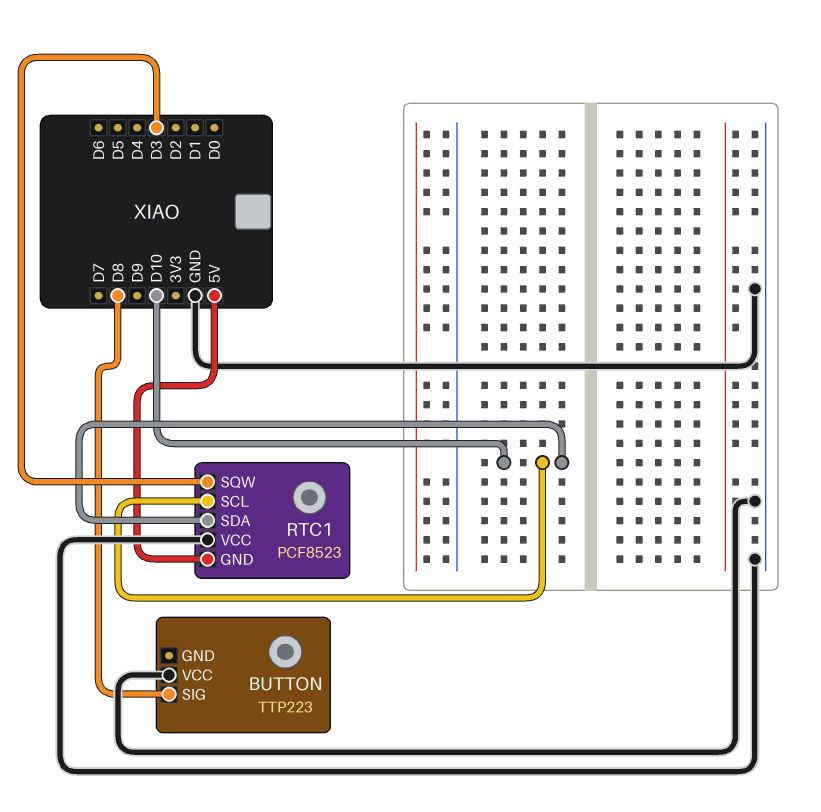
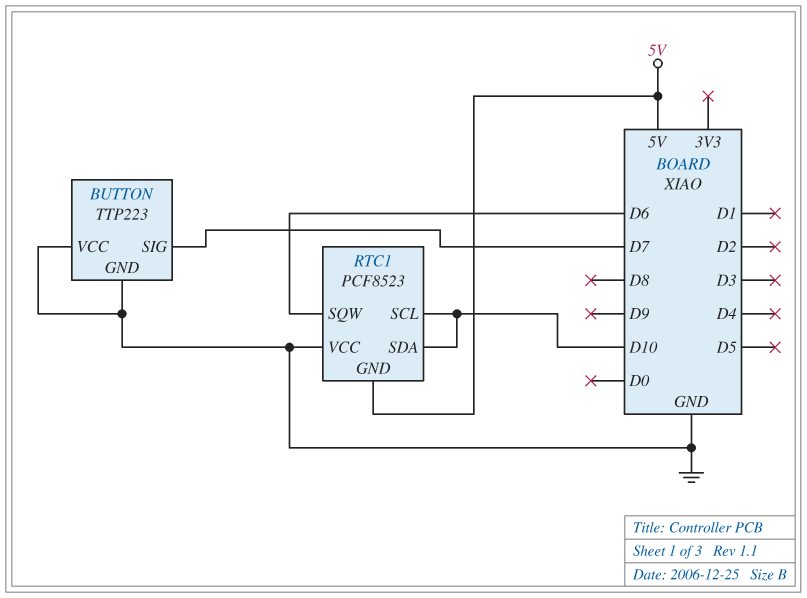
BUTTON pin GND: none -> GND
BUTTON pin SIG: D8 -> D7
RTC1 pin SQW: D3 -> D6

